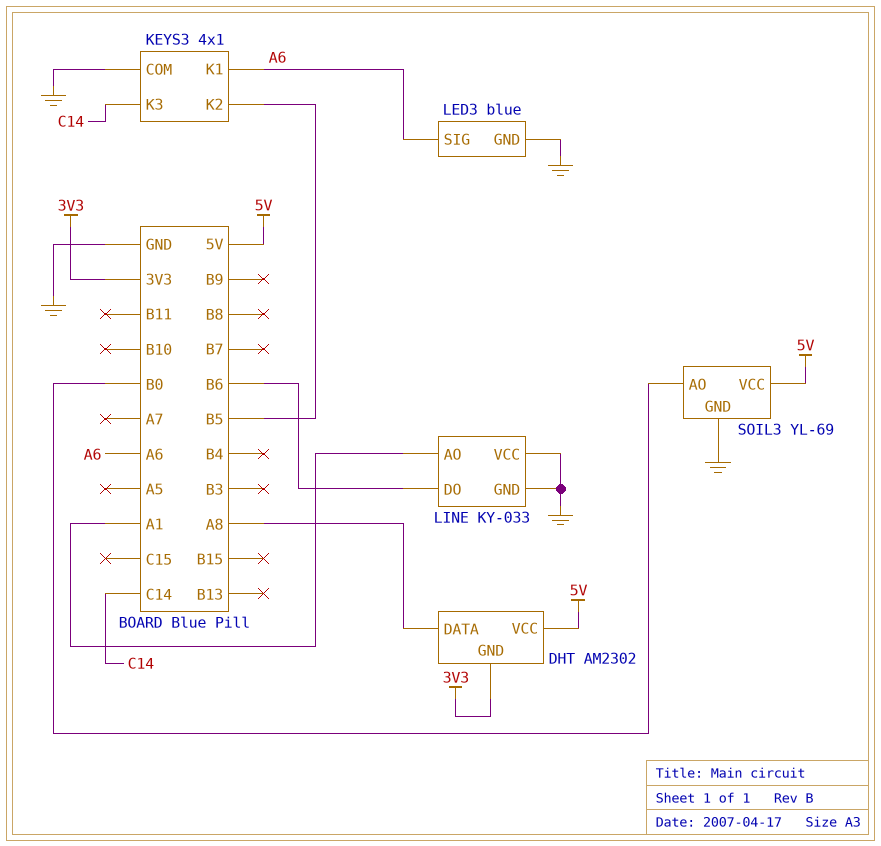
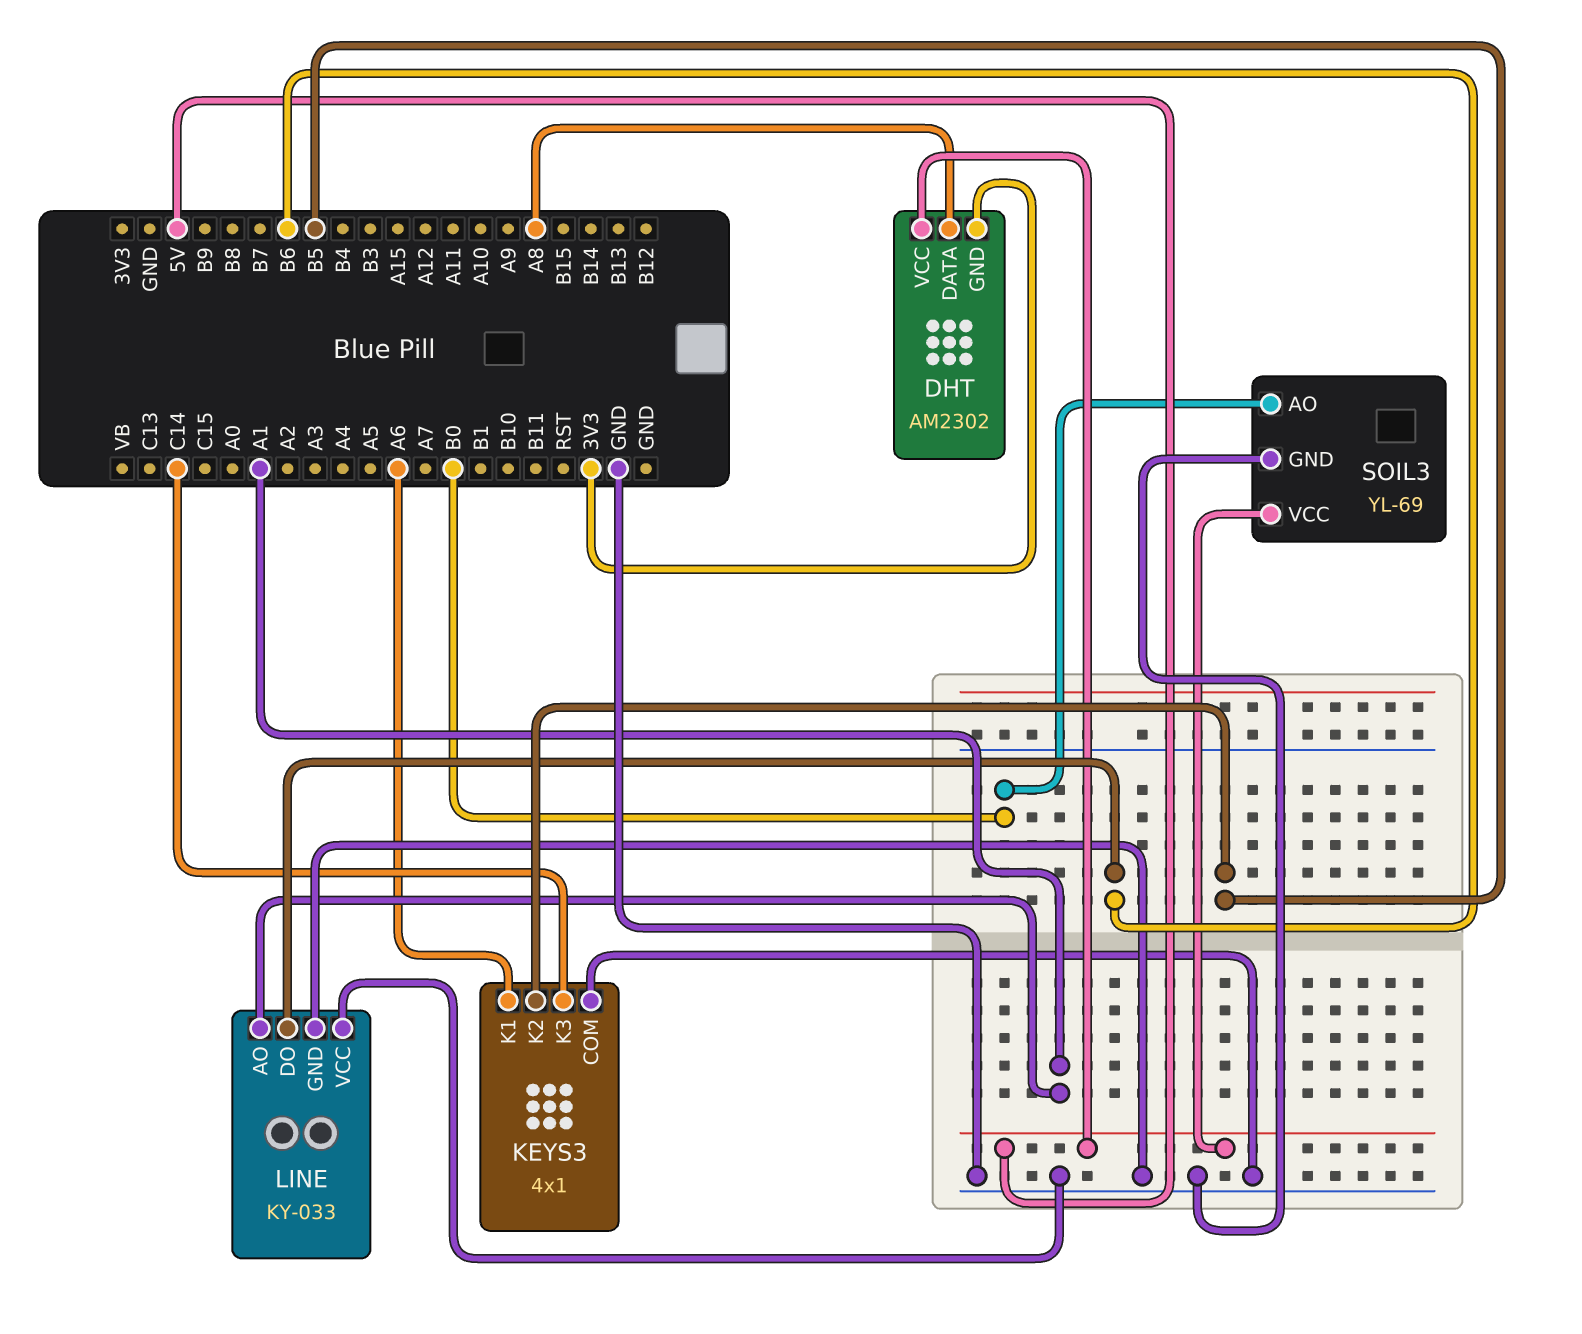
LED3: blue -> none
LED3 pin GND: GND -> none
LED3 pin SIG: A6 -> none

